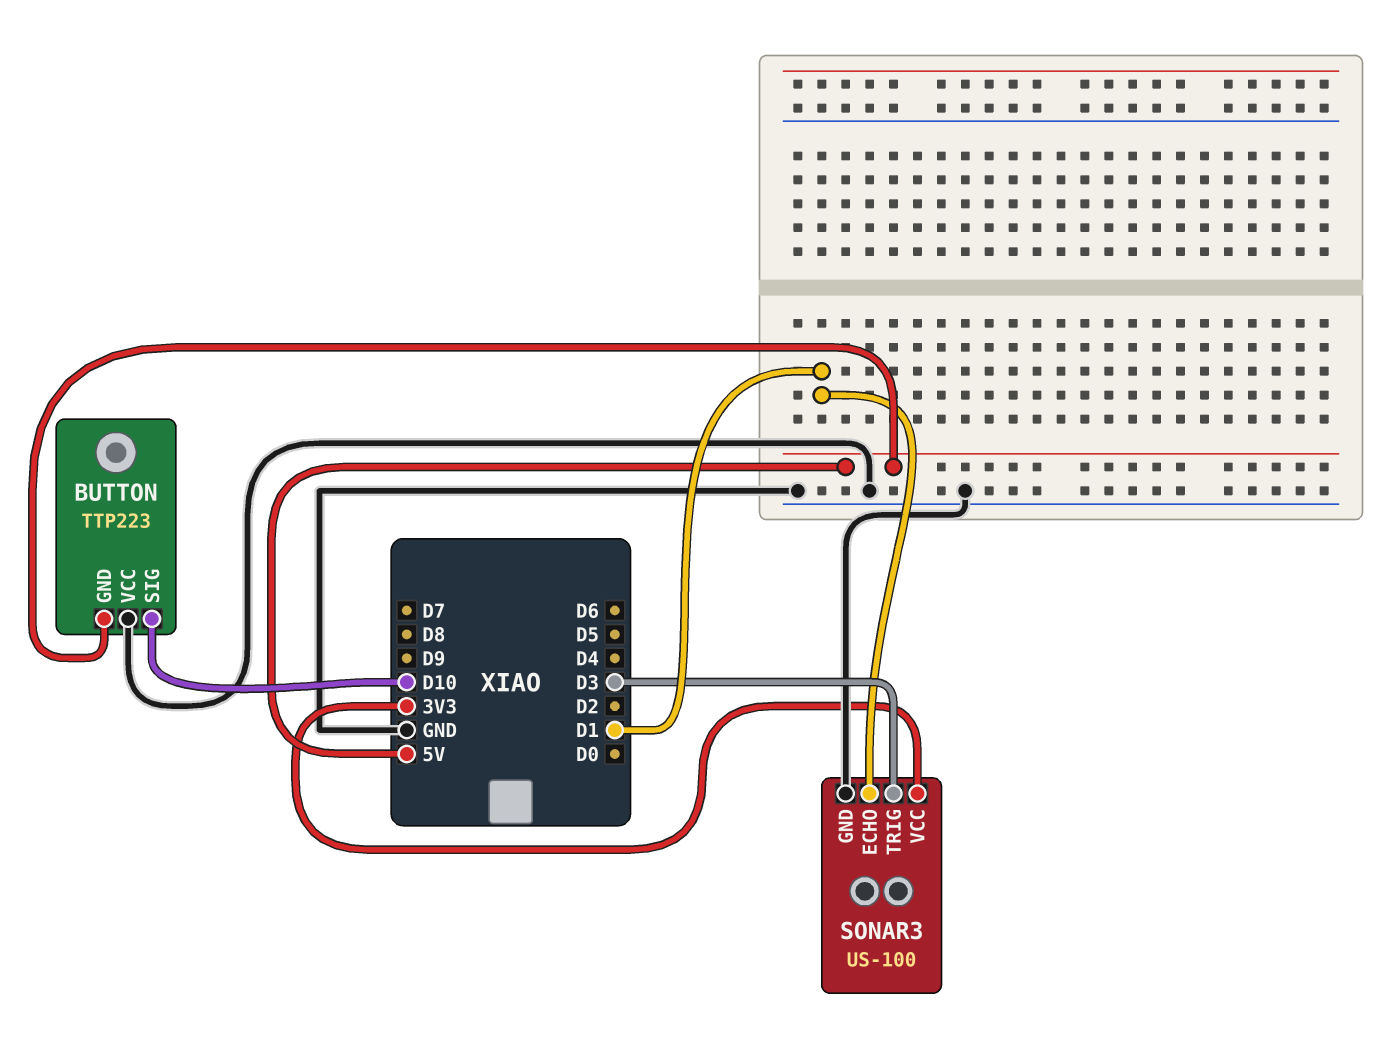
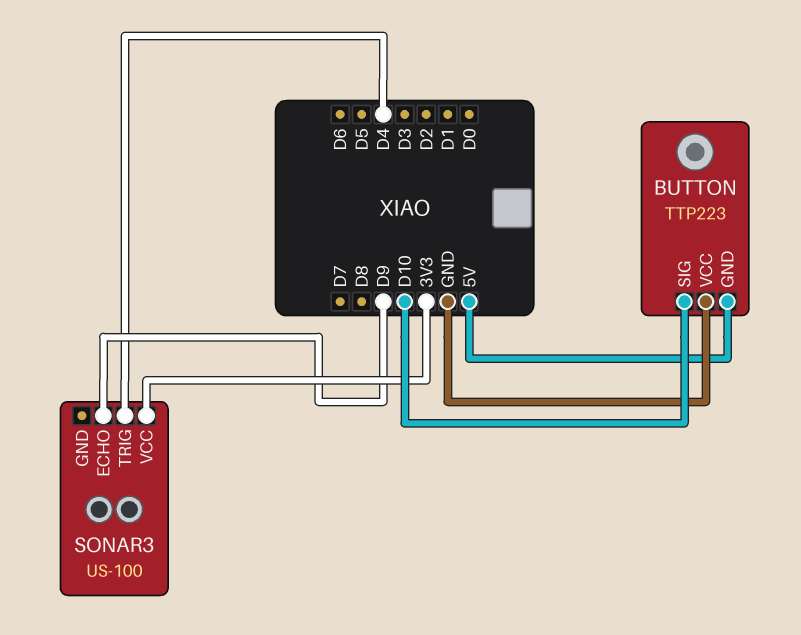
SONAR3 pin ECHO: D1 -> D9
SONAR3 pin GND: GND -> none
SONAR3 pin TRIG: D3 -> D4

